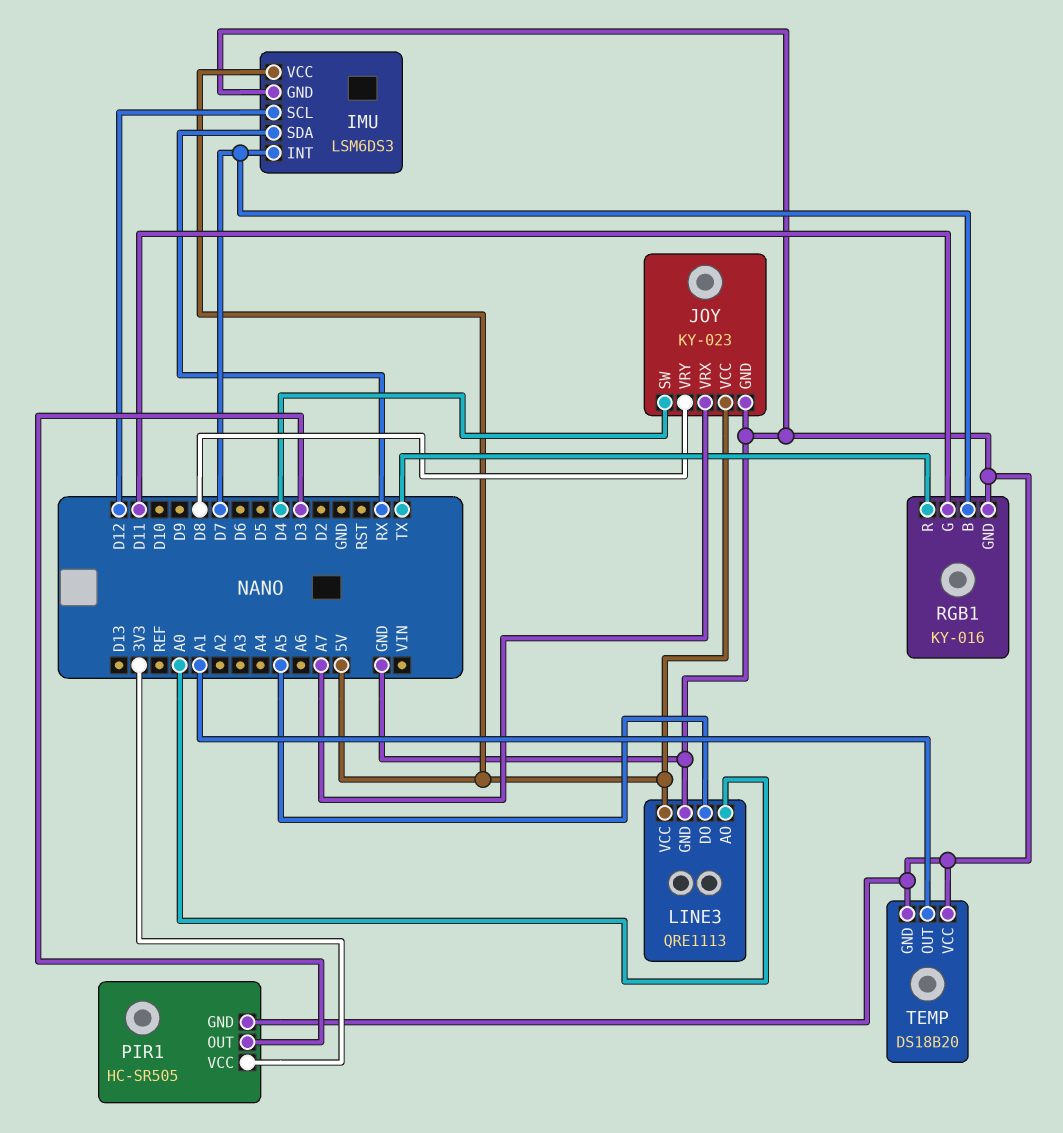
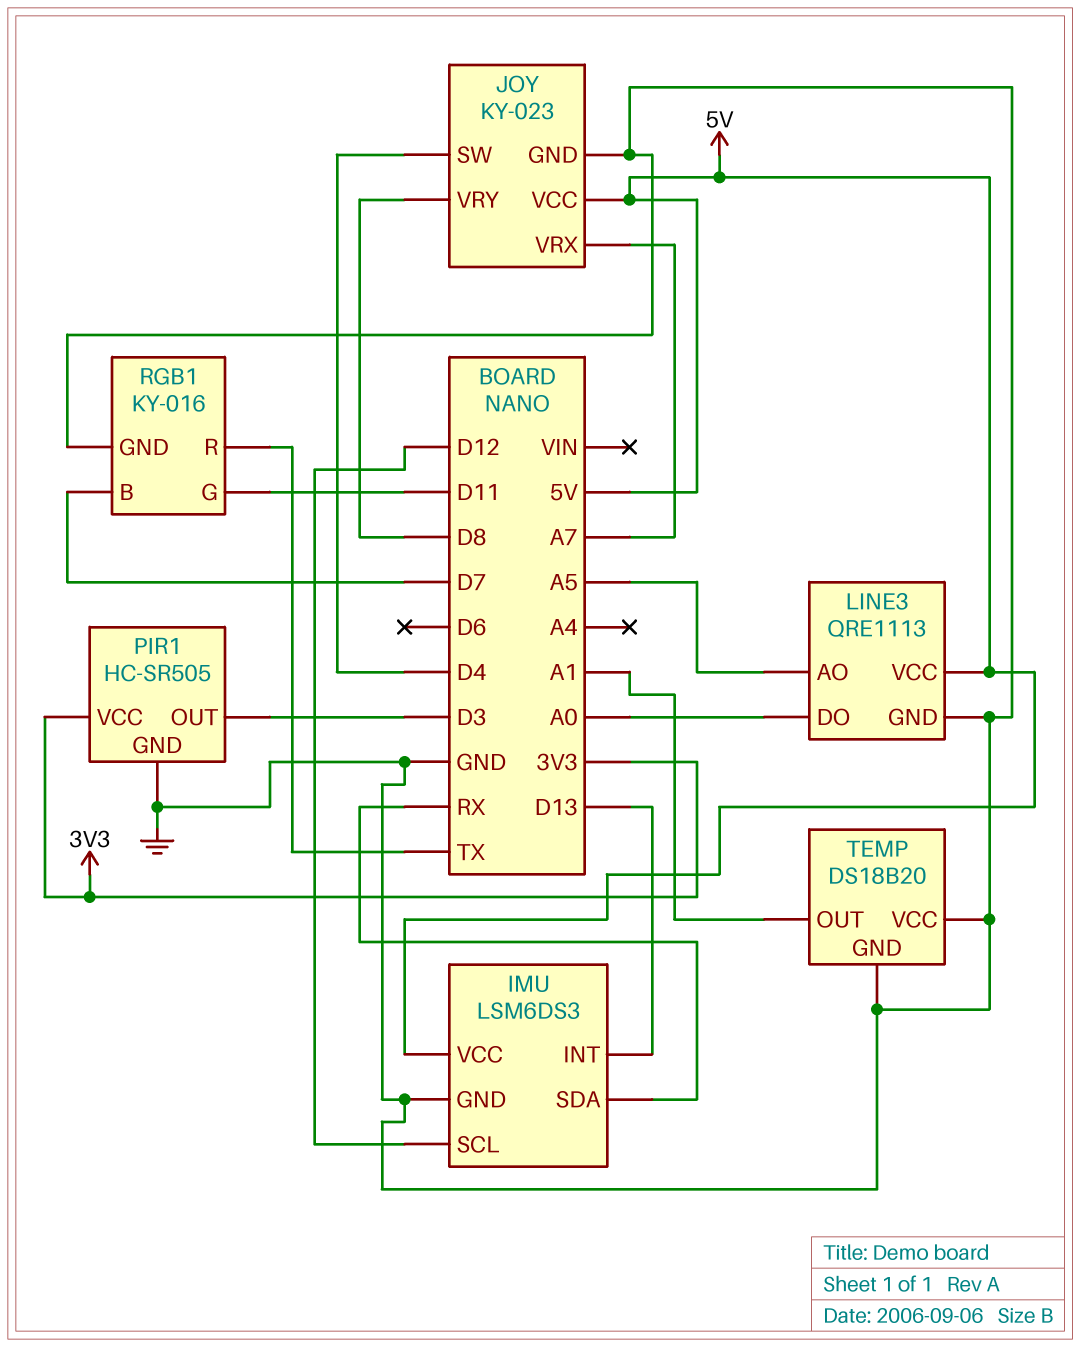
IMU pin INT: D7 -> D13
LINE3 pin AO: A0 -> A5
LINE3 pin DO: A5 -> A0

